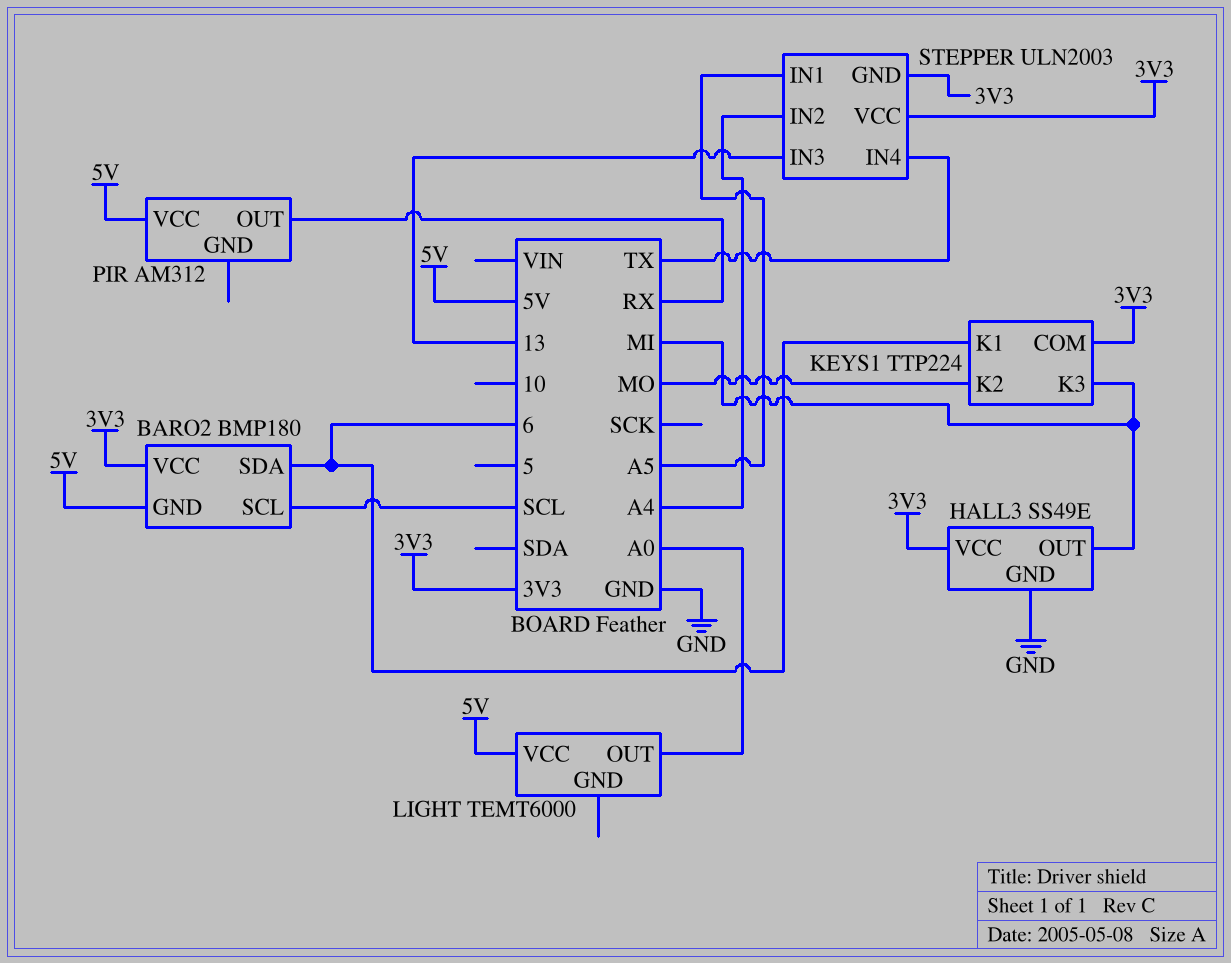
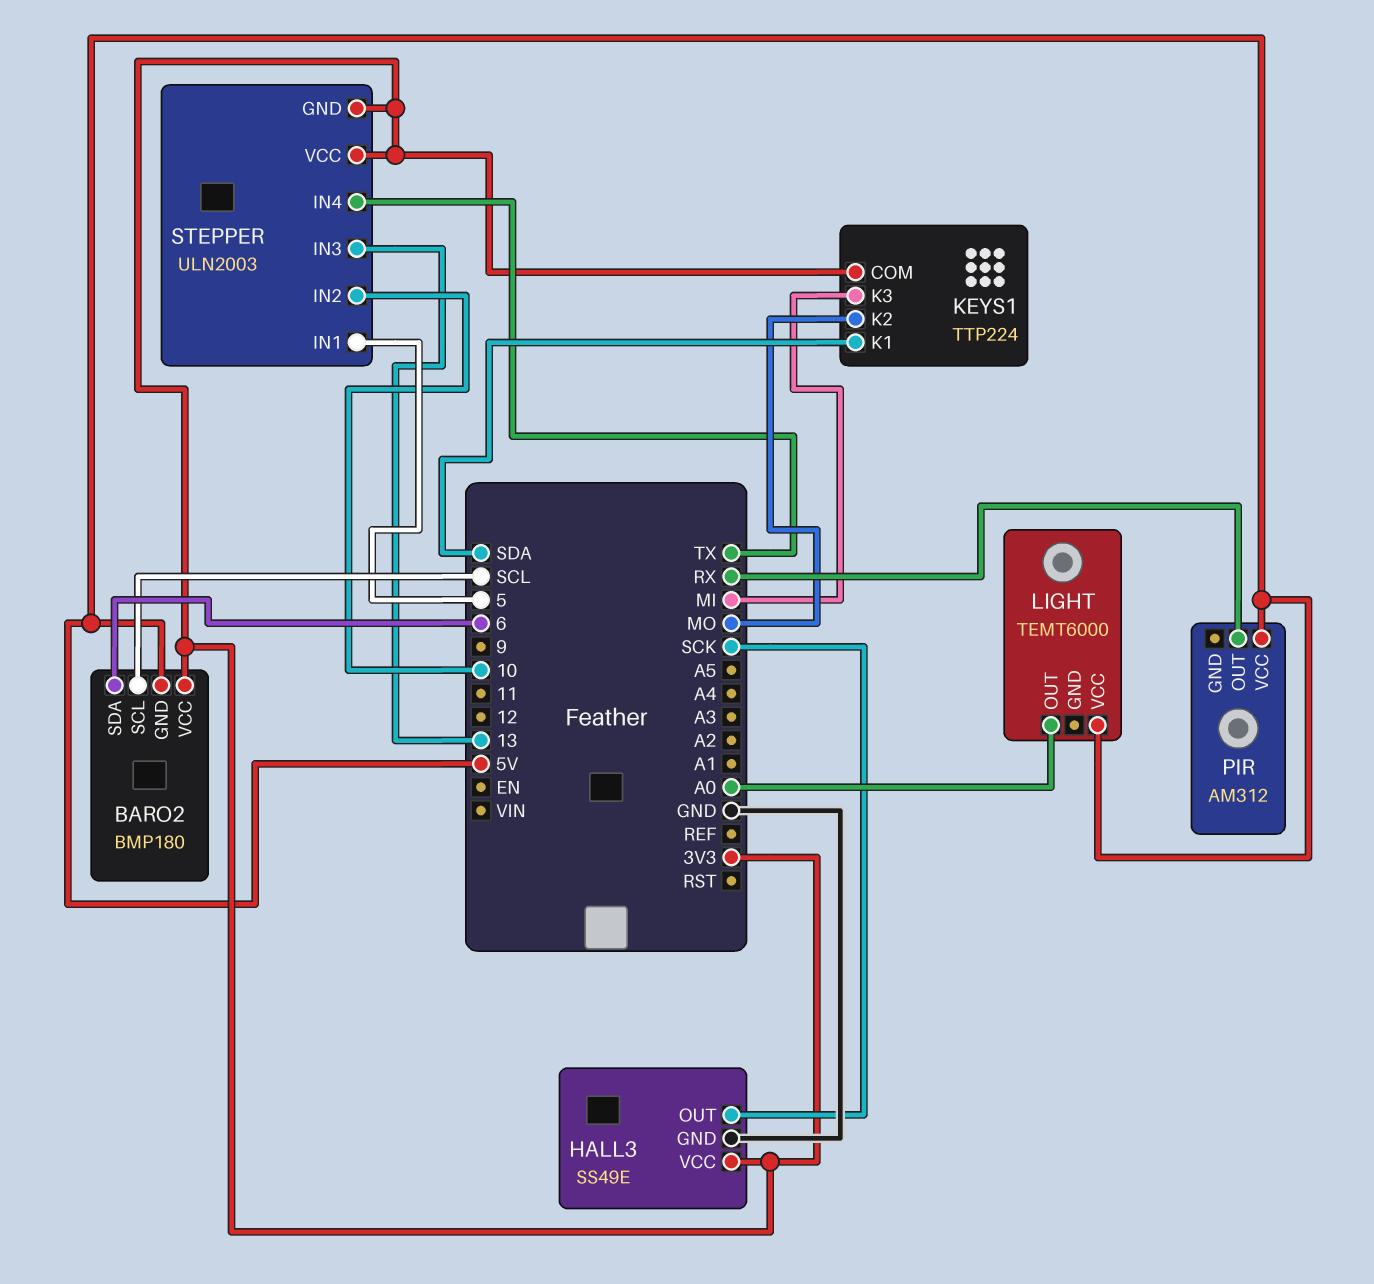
HALL3 pin OUT: MI -> SCK
KEYS1 pin K1: 6 -> SDA
STEPPER pin IN1: A5 -> 5
STEPPER pin IN2: A4 -> 10

